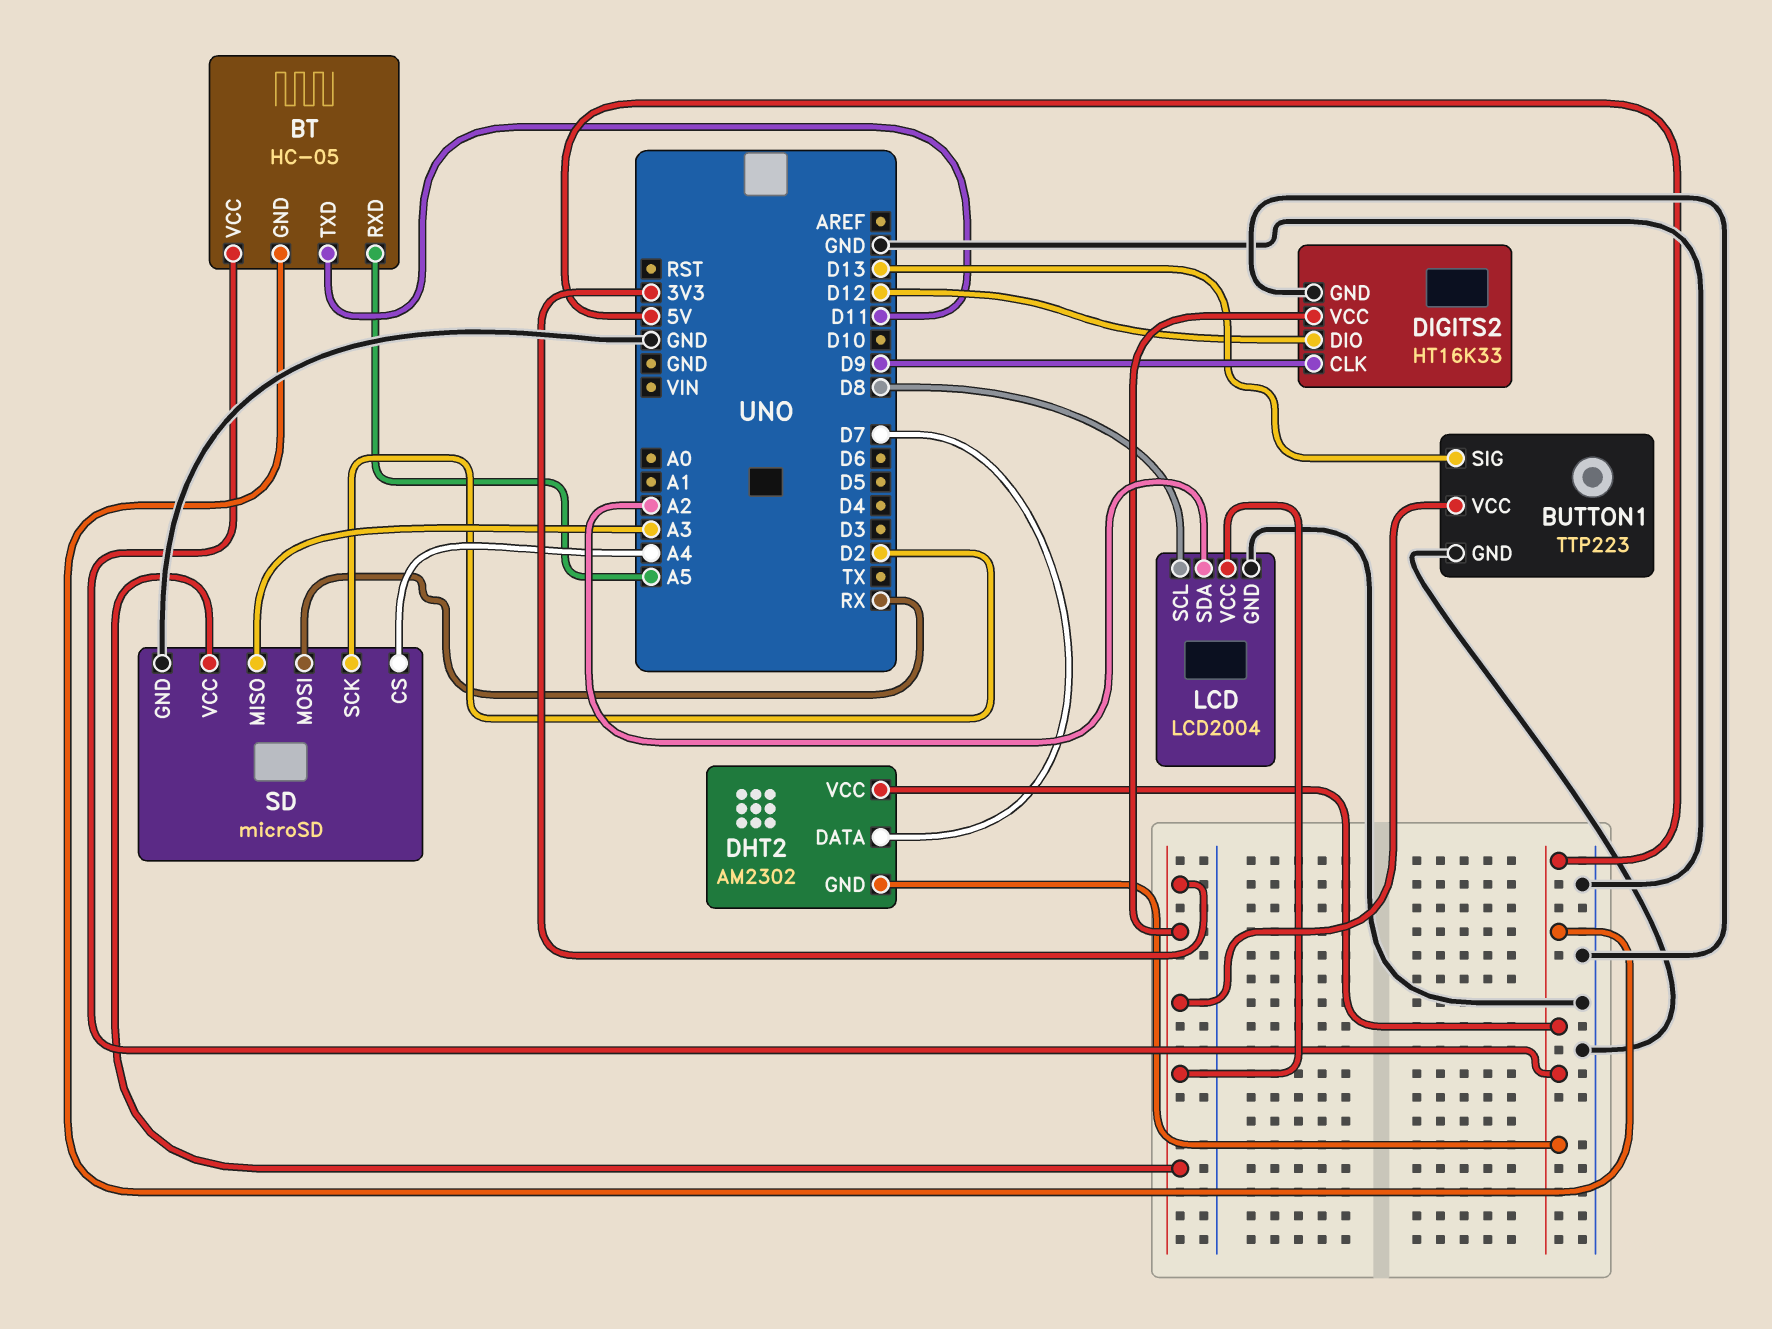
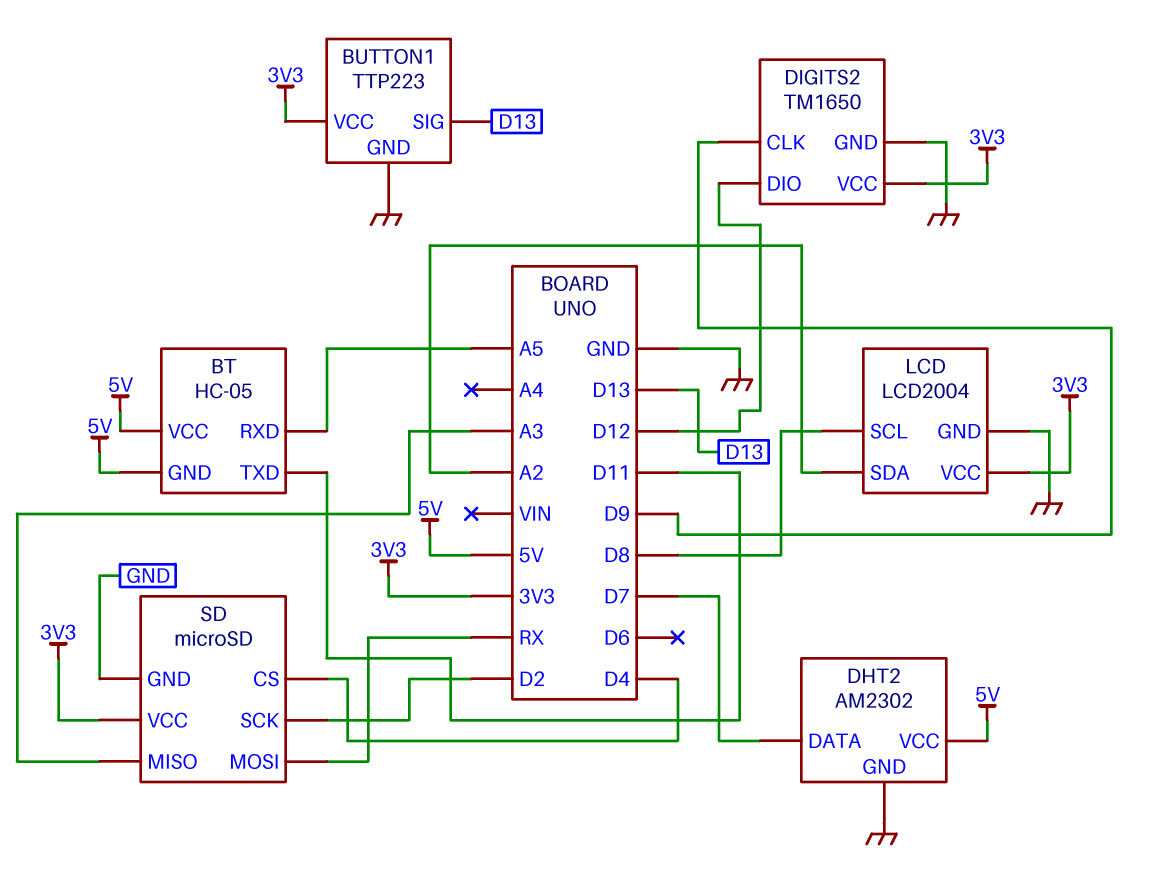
DHT2 pin GND: 5V -> GND
DIGITS2: HT16K33 -> TM1650
SD pin CS: A4 -> D4

